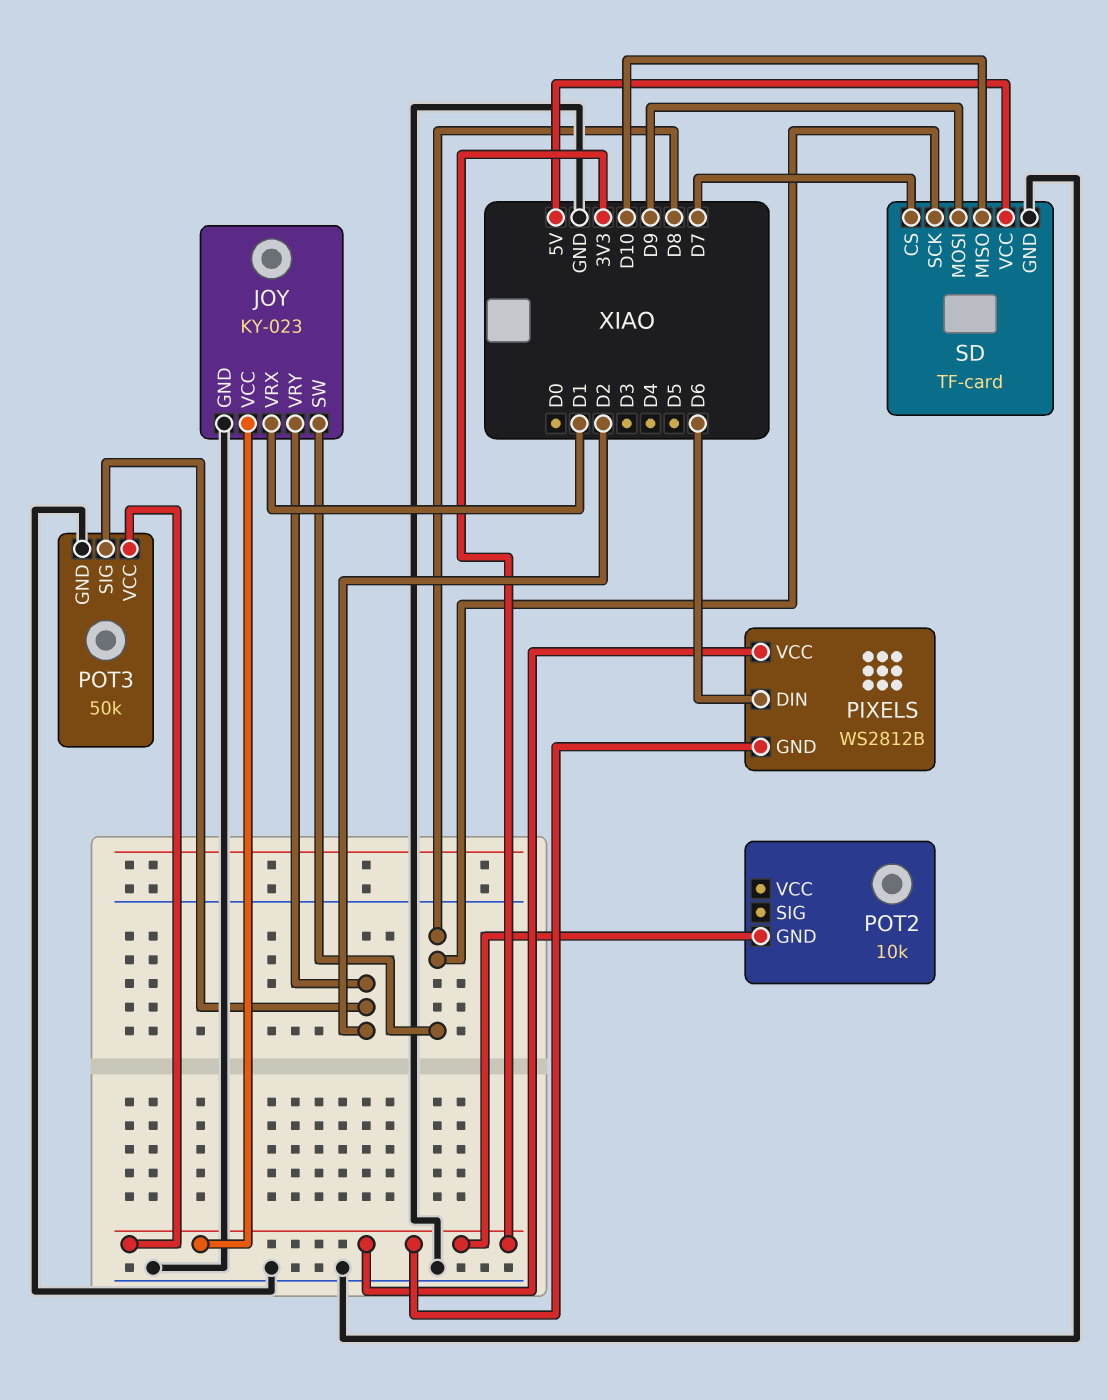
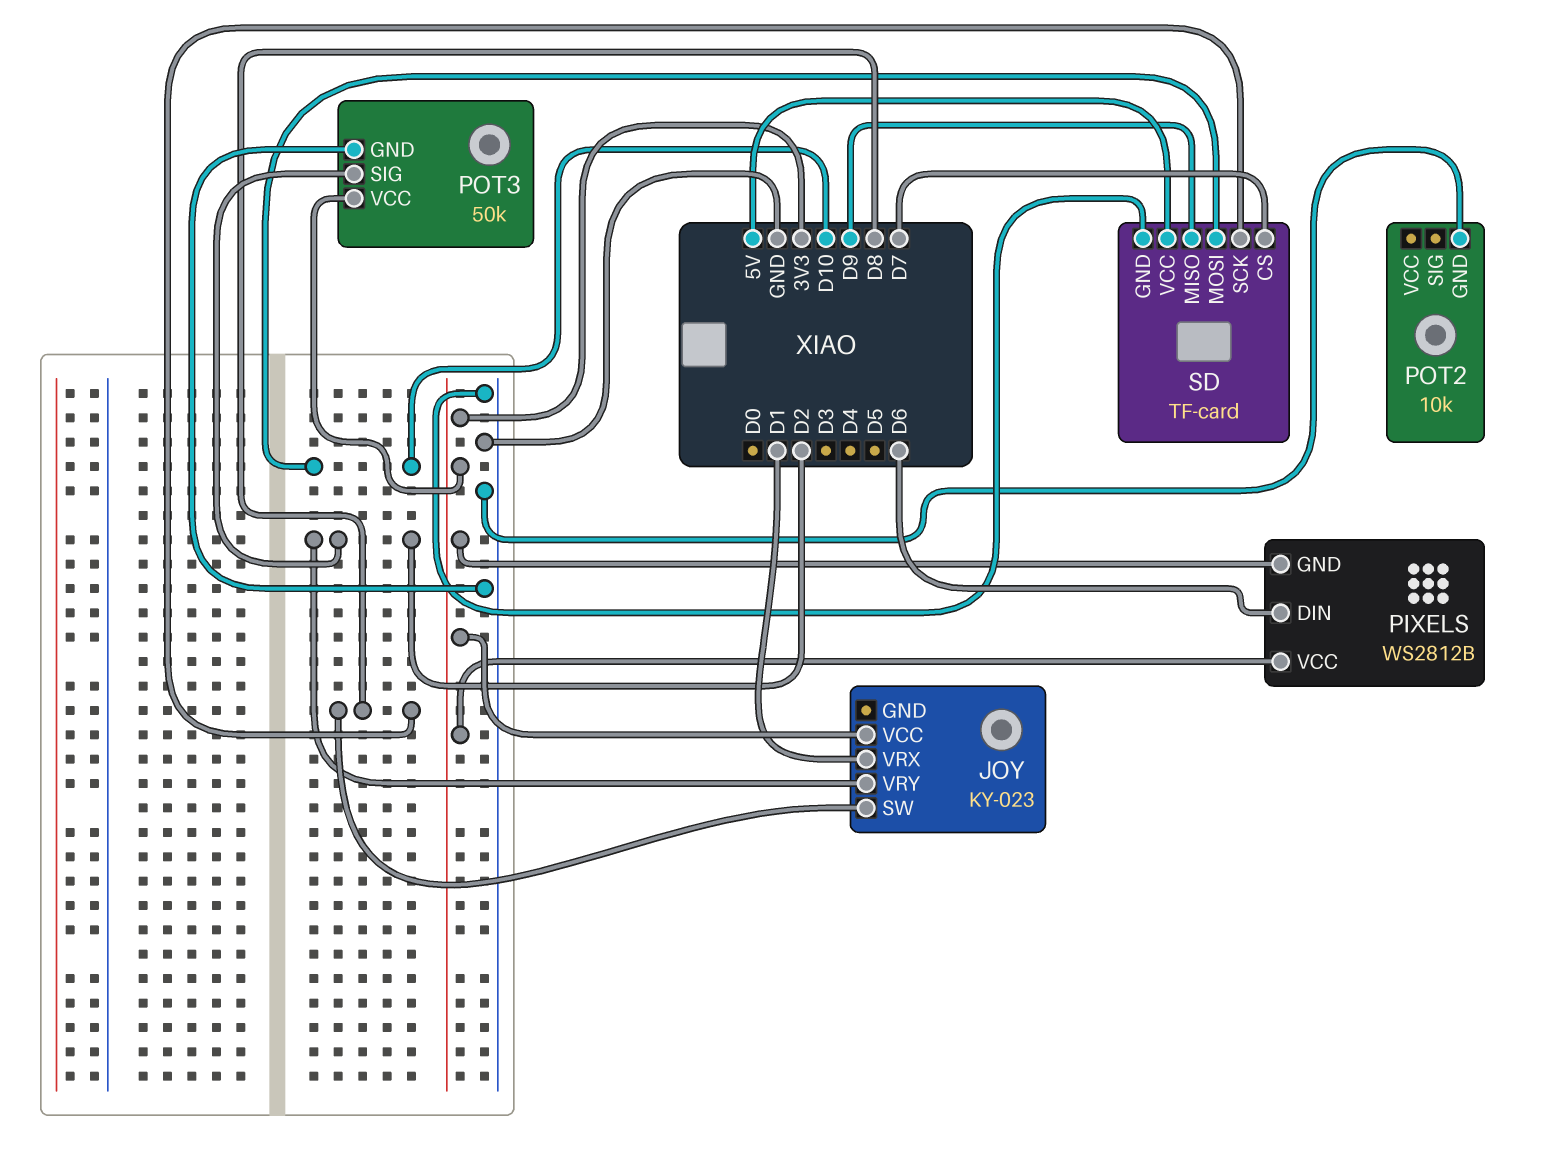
JOY pin GND: GND -> none
POT2 pin GND: 3V3 -> GND
SD pin MISO: D10 -> D9
SD pin MOSI: D9 -> D10

